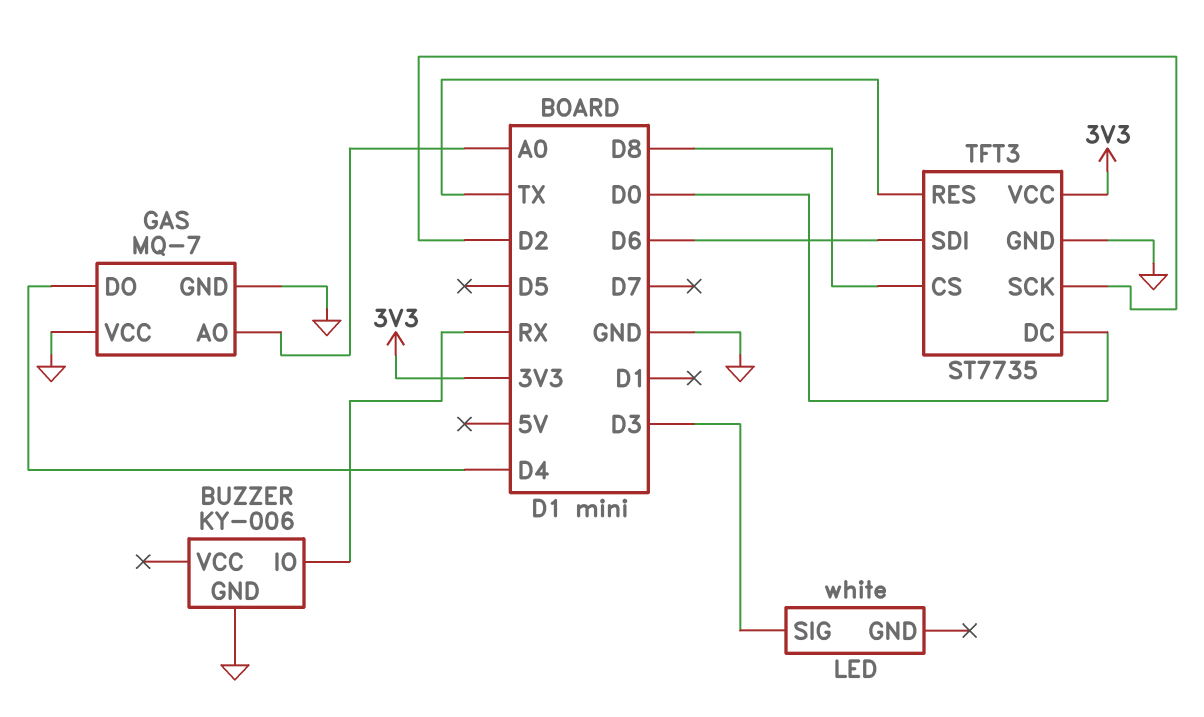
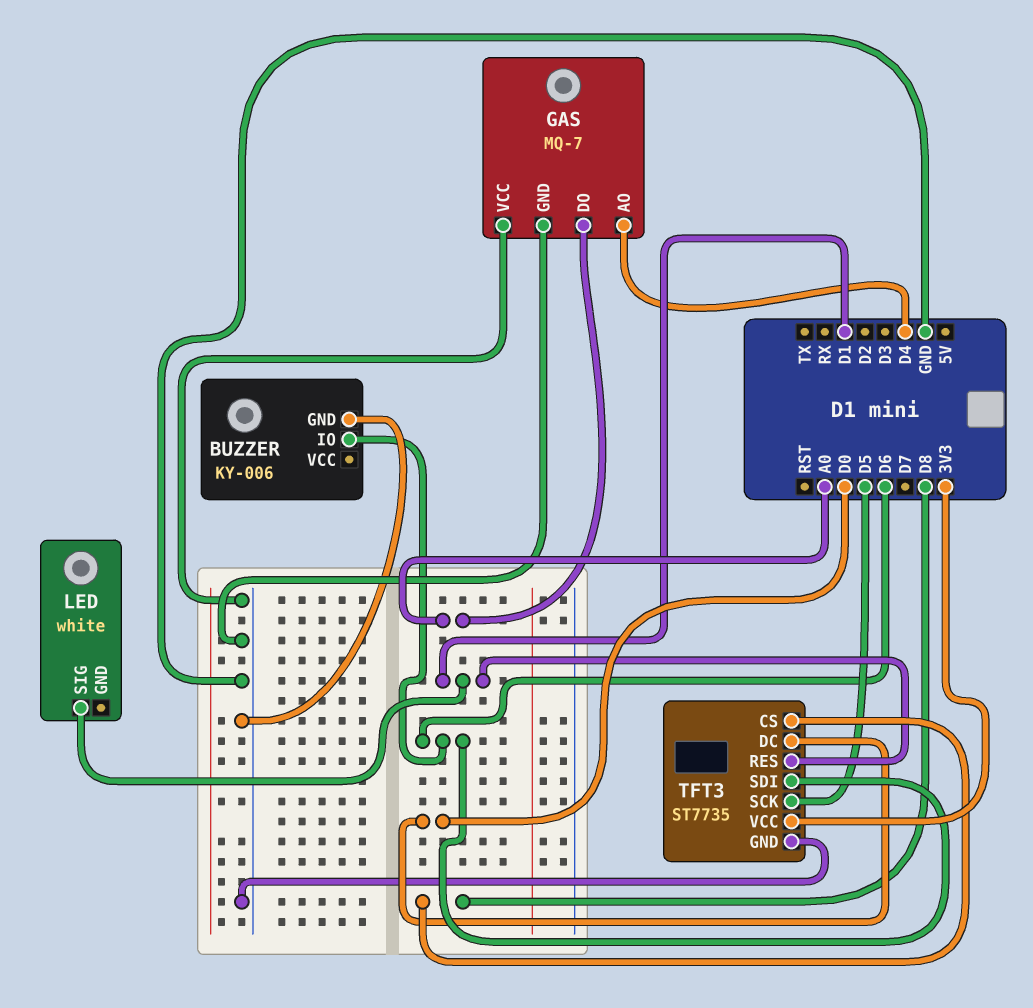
BUZZER pin IO: RX -> D6
GAS pin AO: A0 -> D4
GAS pin DO: D4 -> A0
LED pin SIG: D3 -> D1
TFT3 pin RES: TX -> D1
TFT3 pin SCK: D2 -> D5

